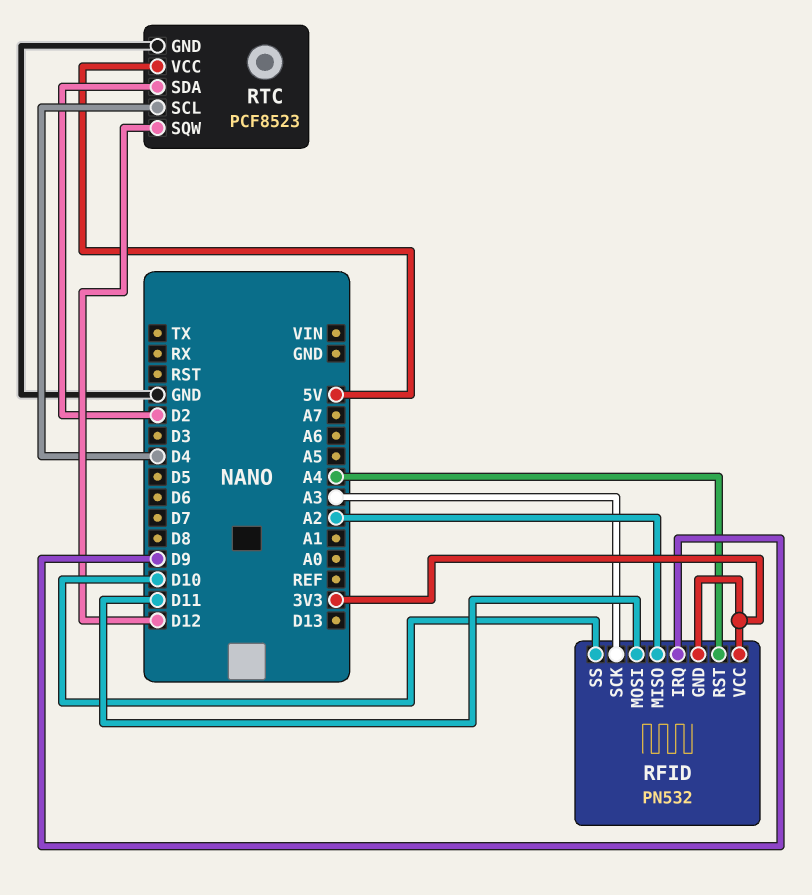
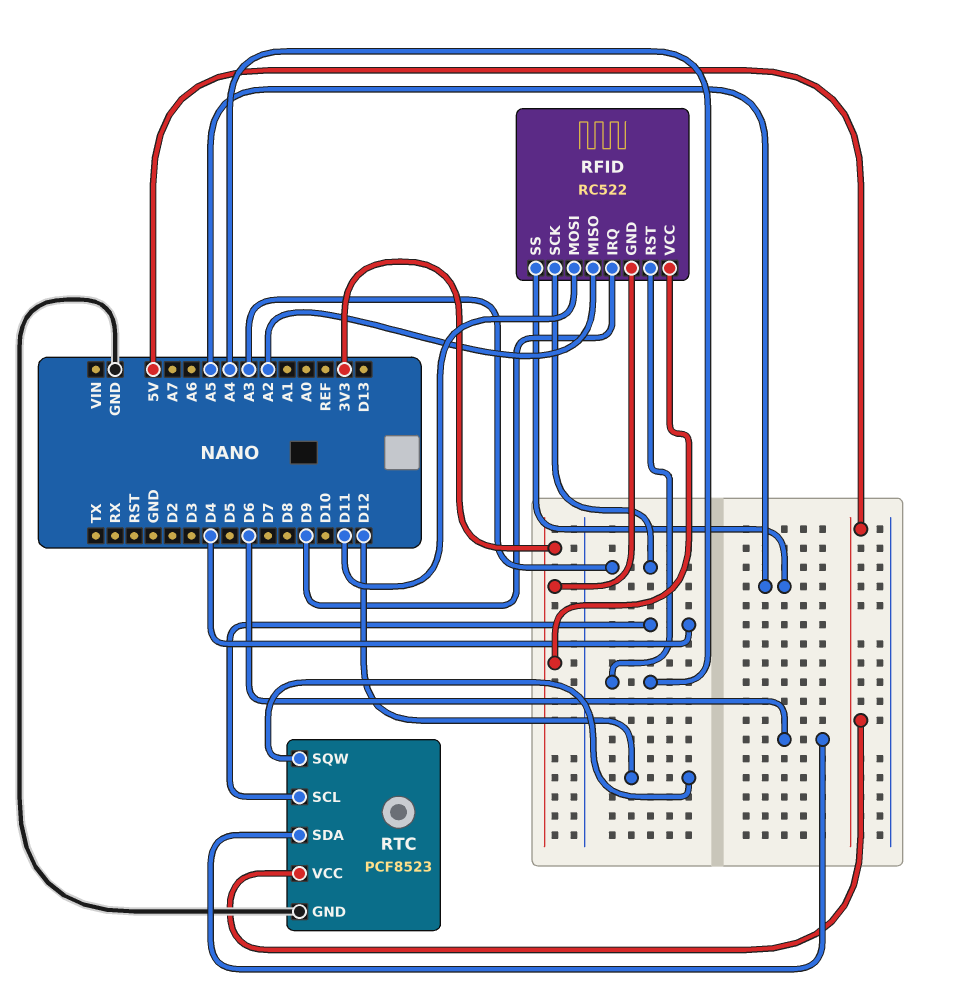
RFID: PN532 -> RC522
RFID pin SS: D10 -> A5
RTC pin SDA: D2 -> D6

